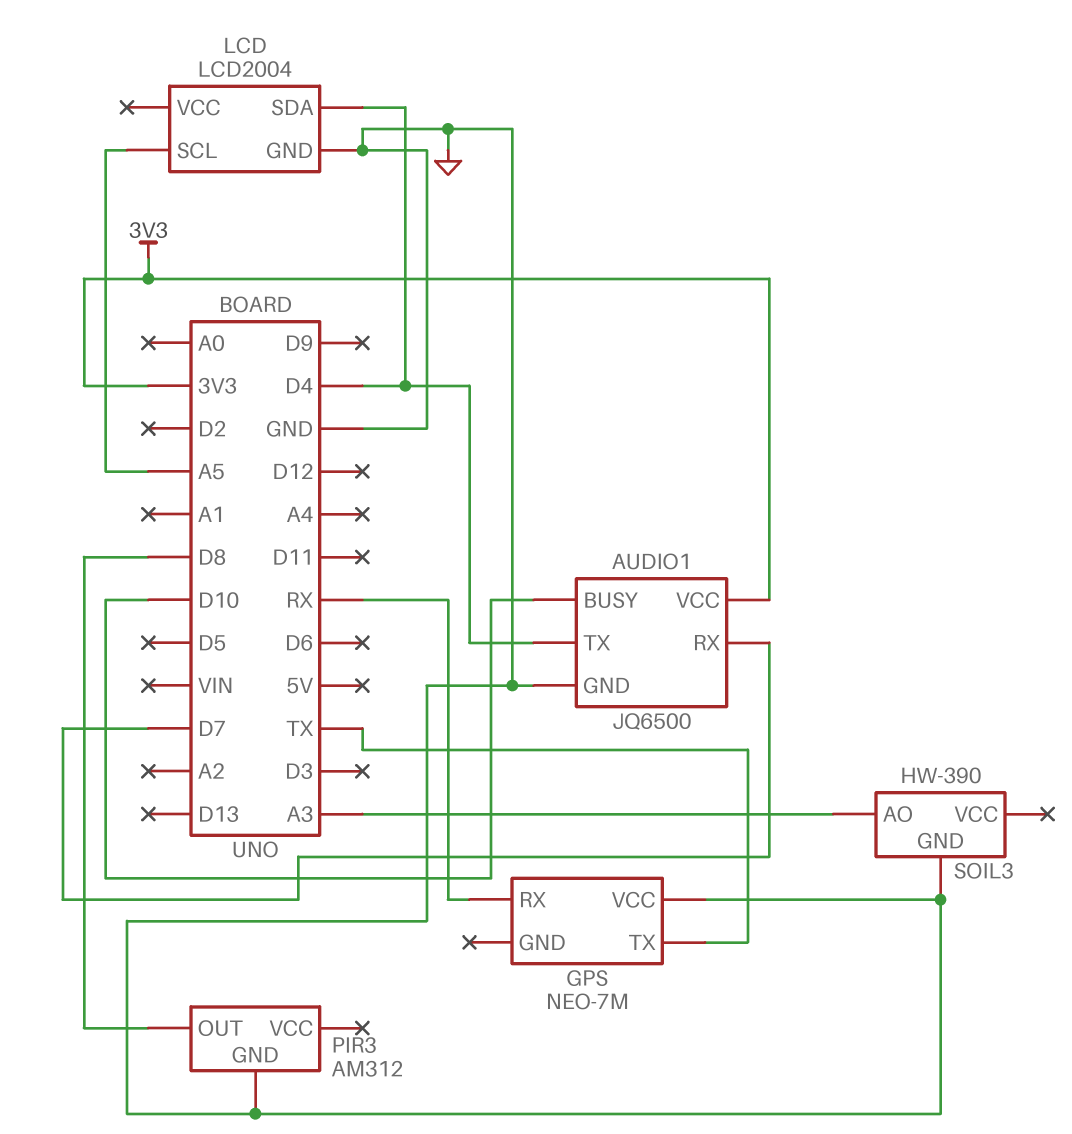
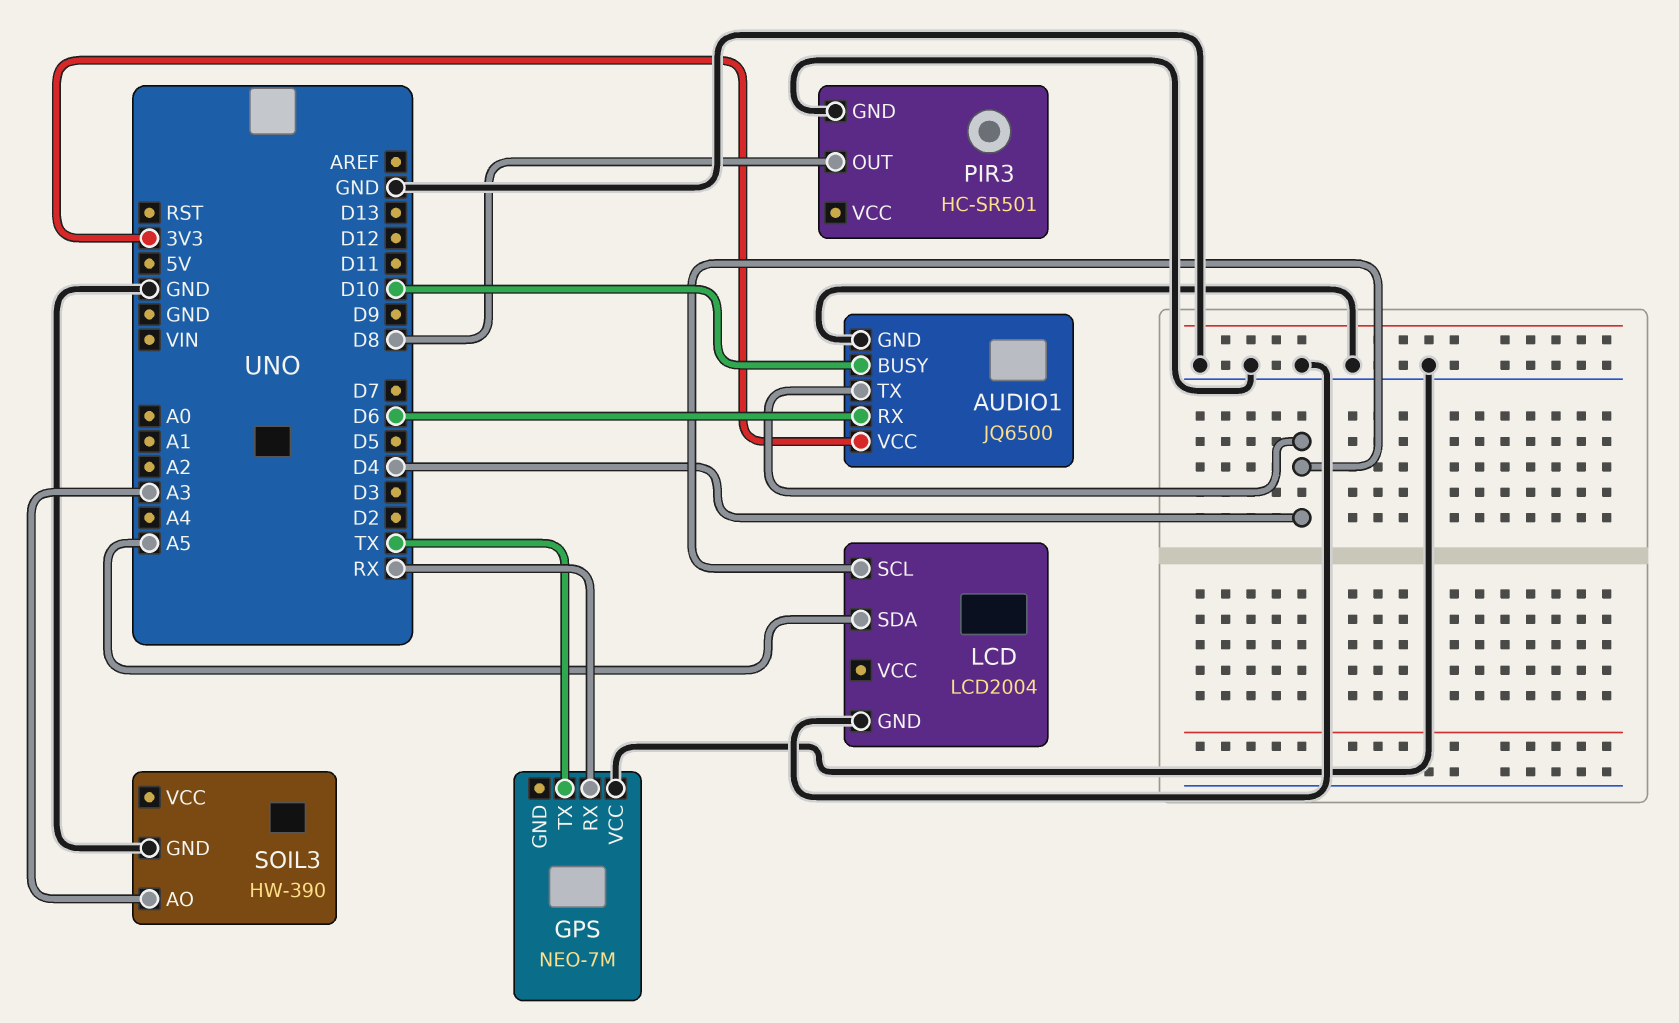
AUDIO1 pin RX: D7 -> D6
LCD pin SCL: A5 -> D4
LCD pin SDA: D4 -> A5
PIR3: AM312 -> HC-SR501

